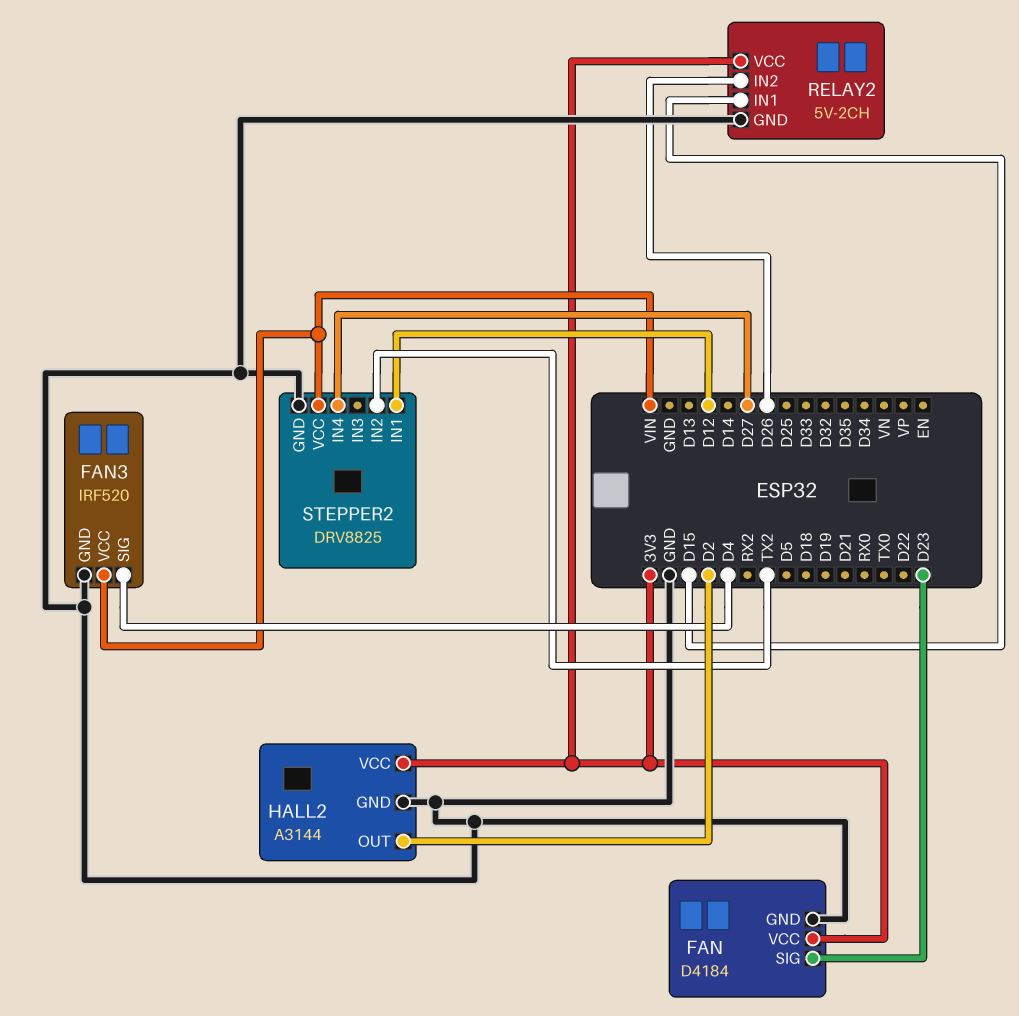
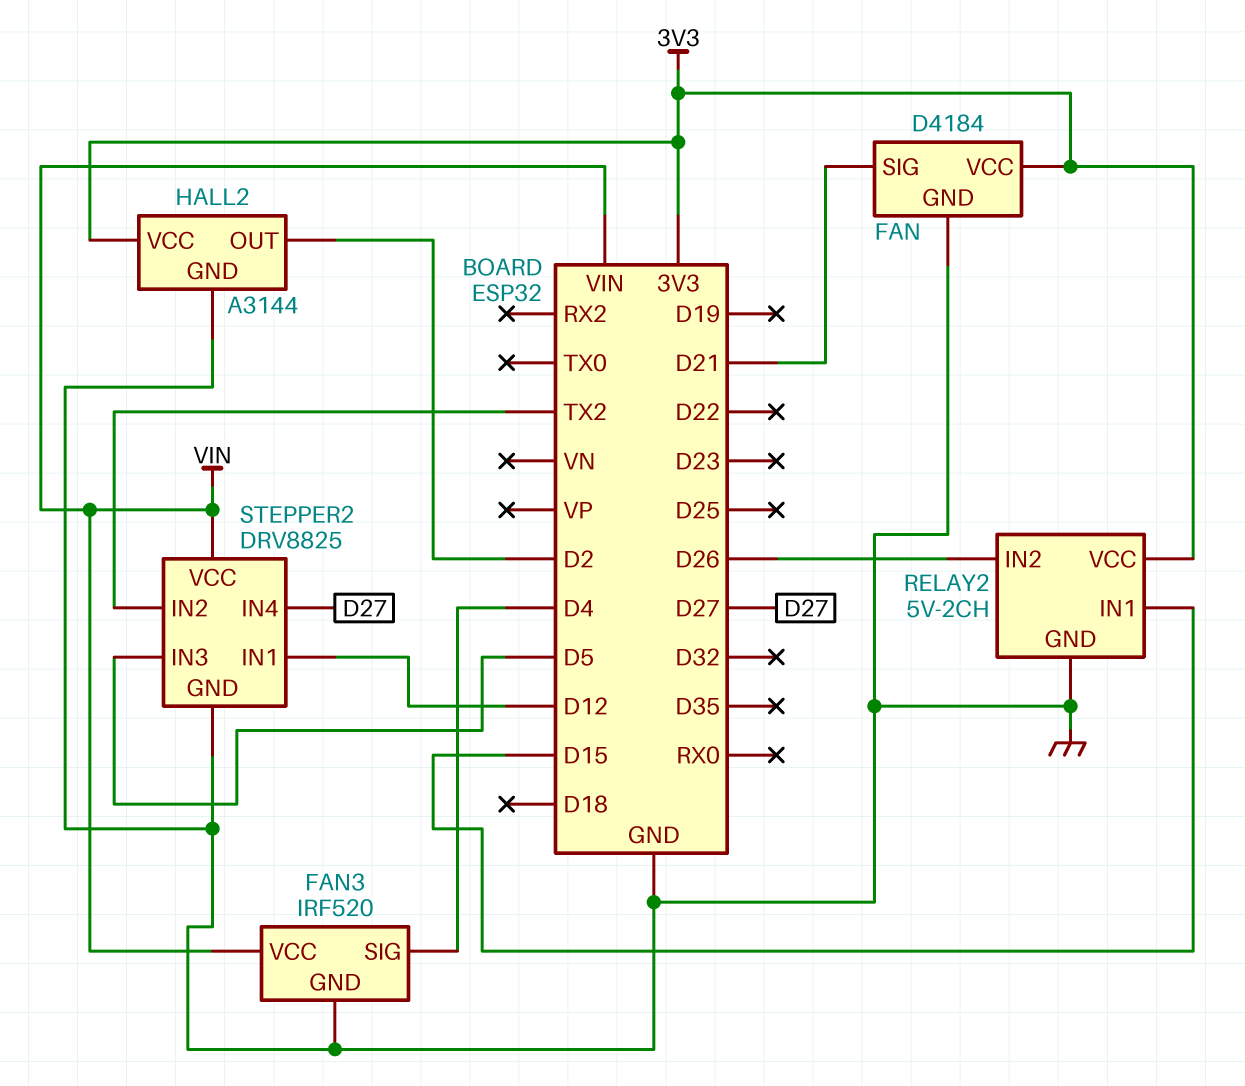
FAN pin SIG: D23 -> D21
STEPPER2 pin IN3: none -> D5

